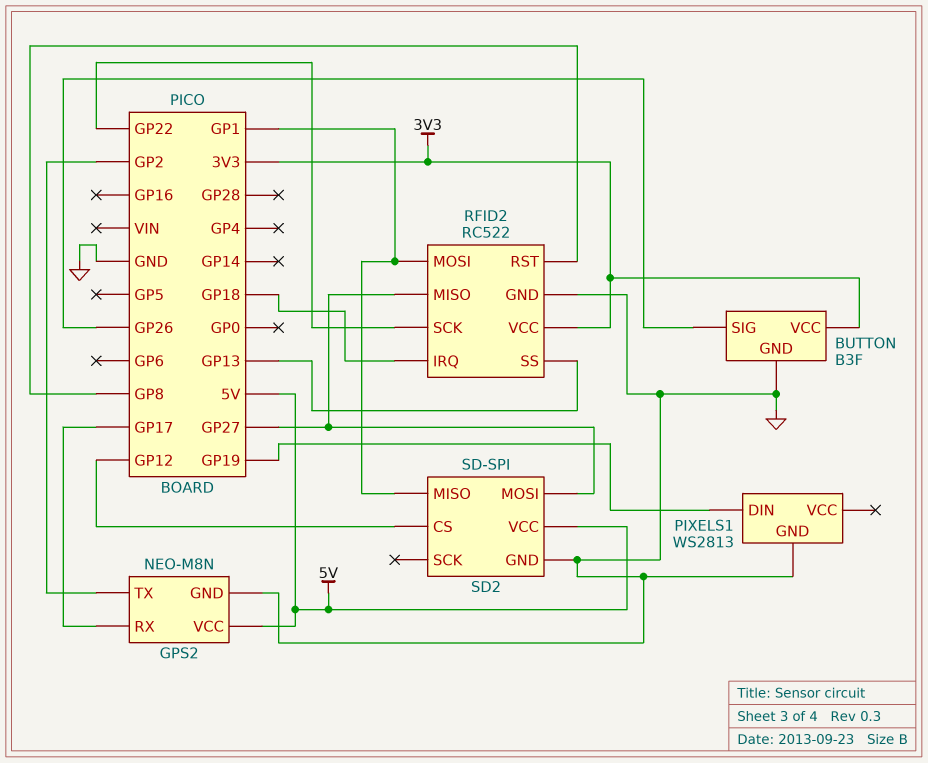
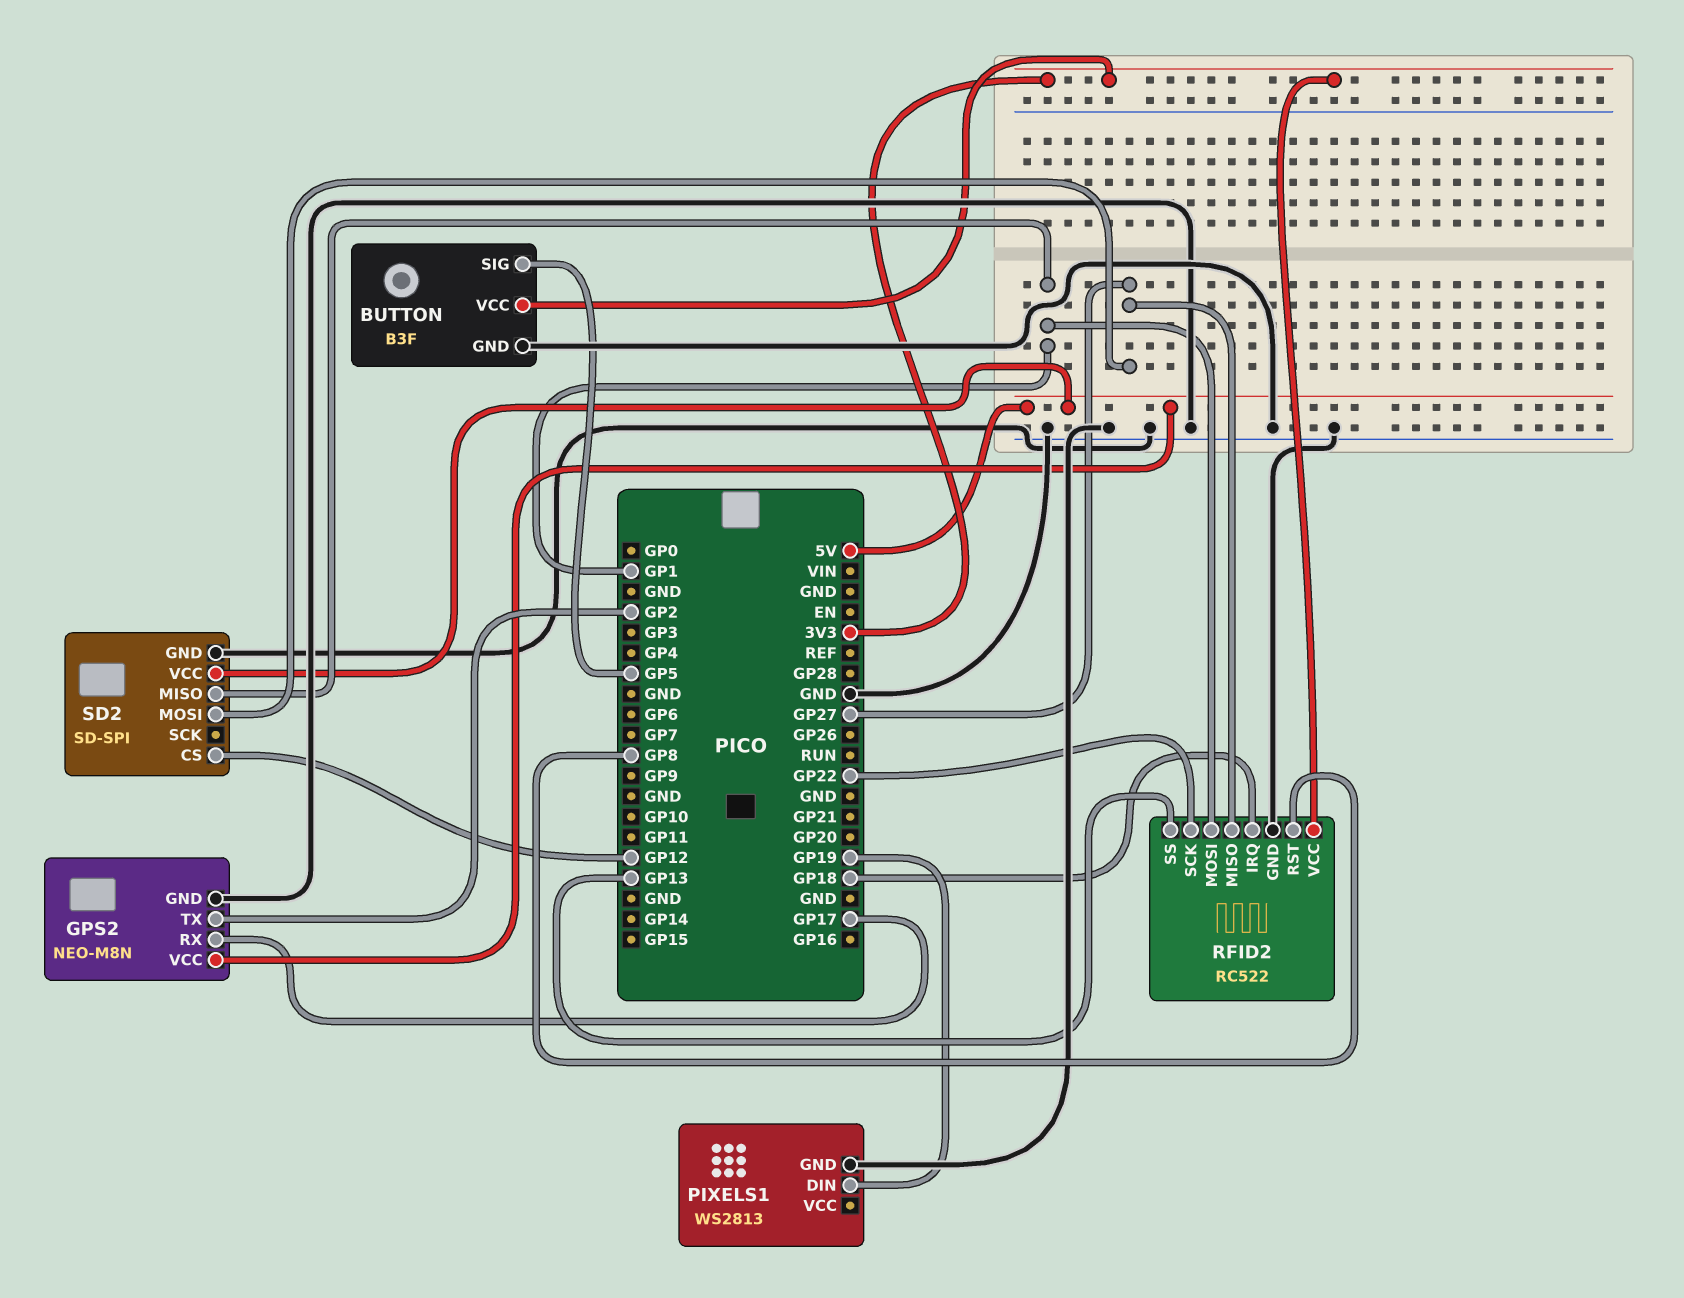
BUTTON pin SIG: GP26 -> GP5

